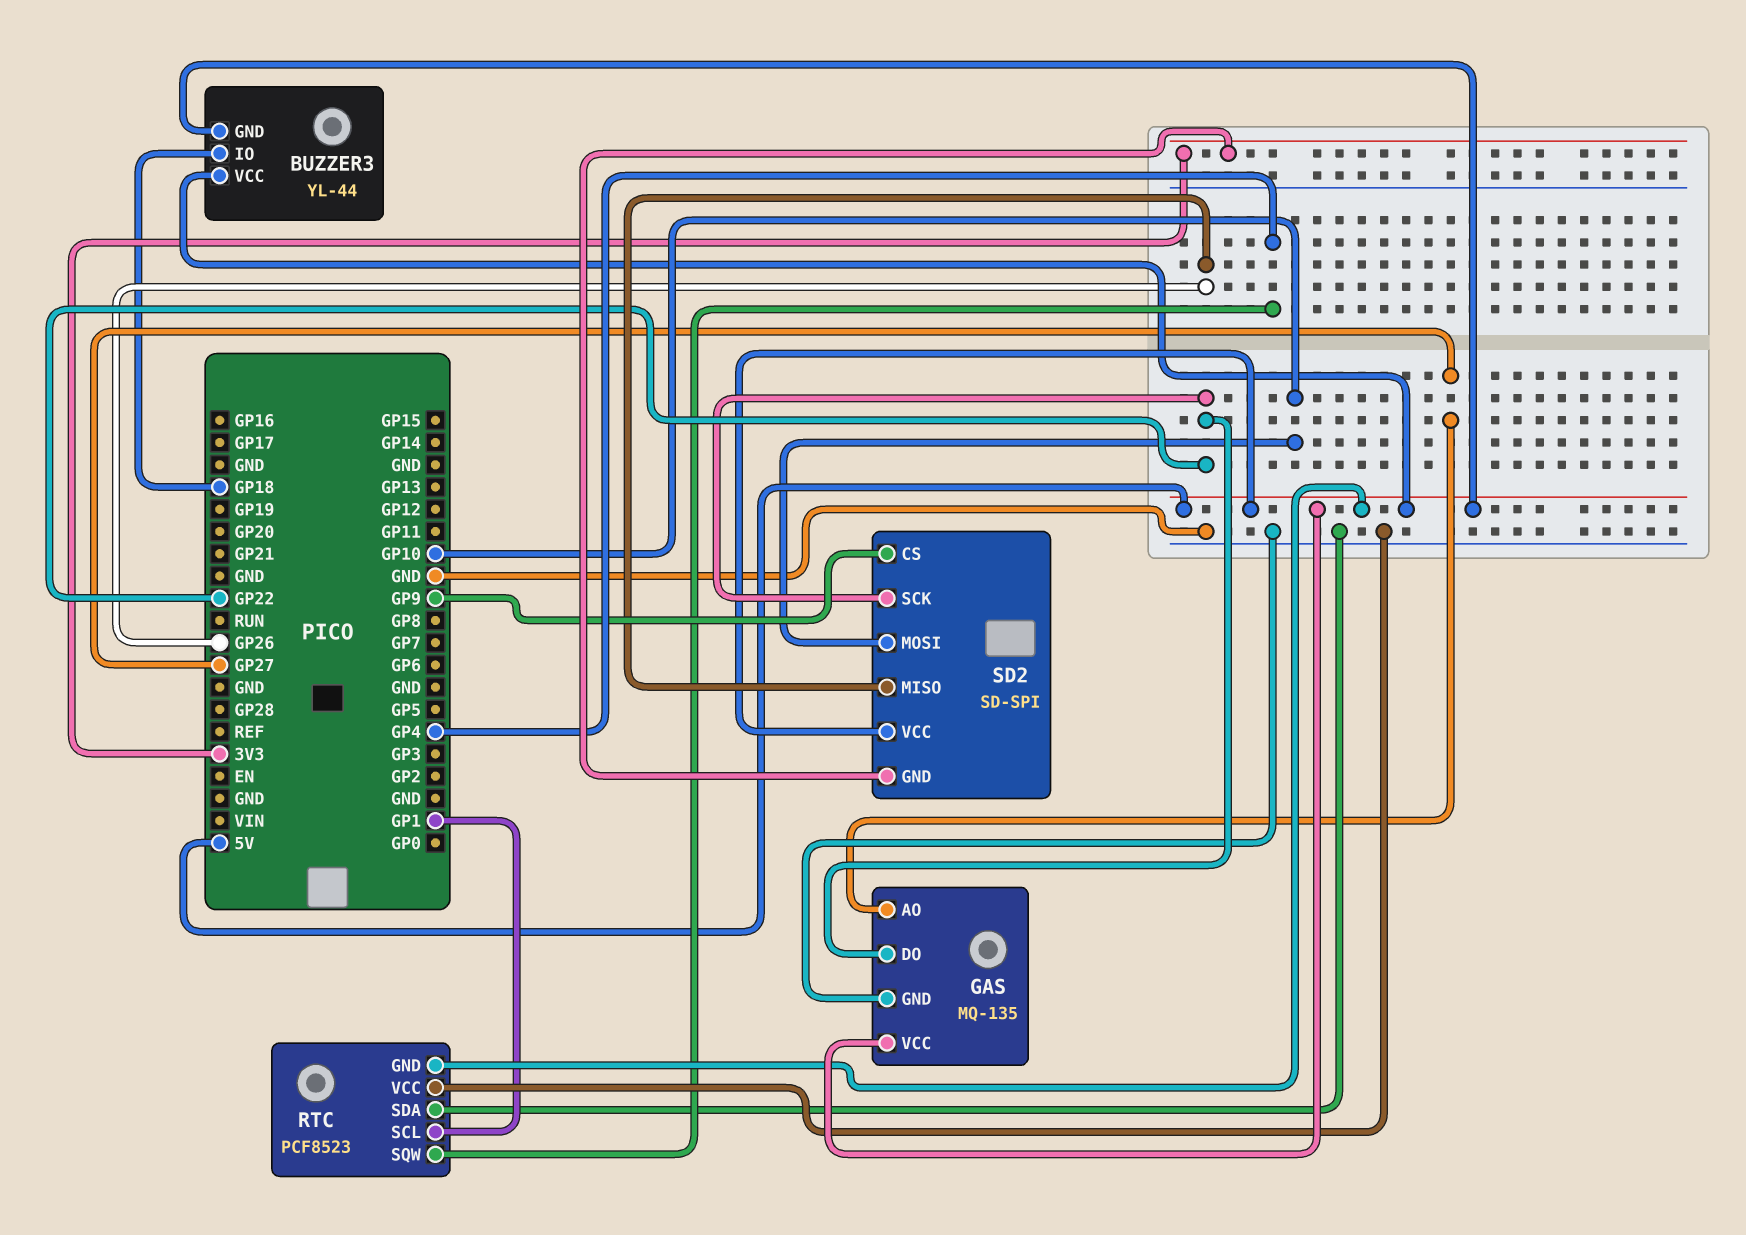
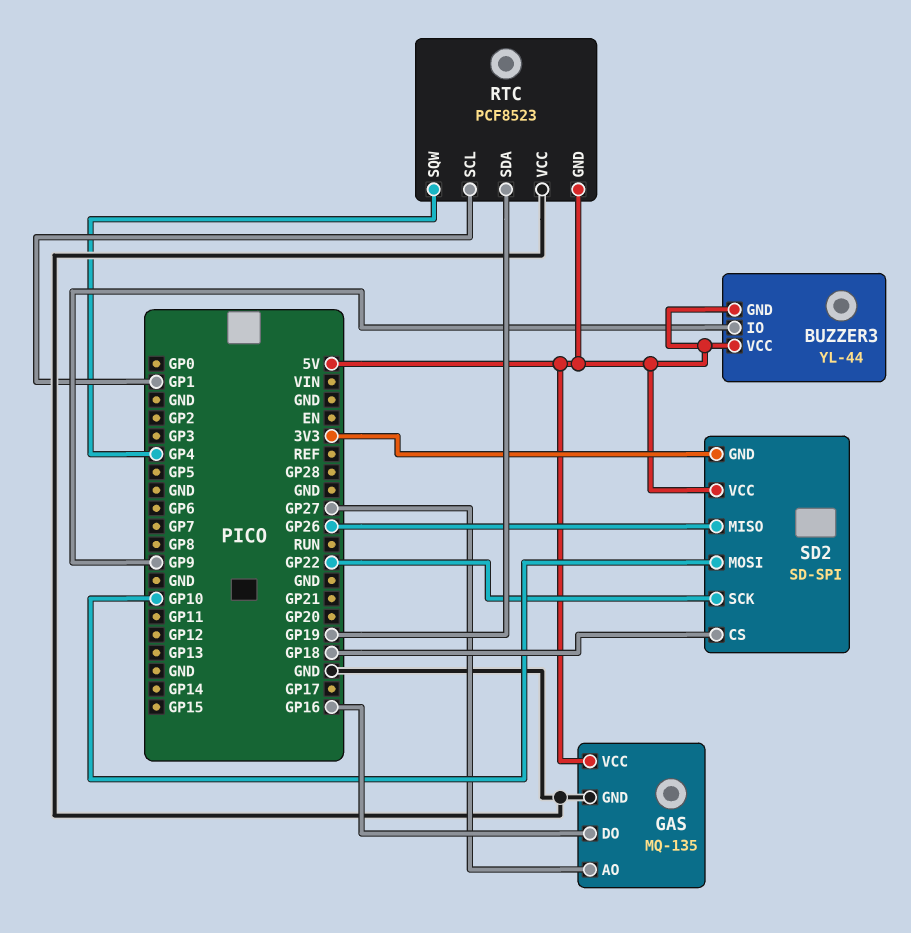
BUZZER3 pin IO: GP18 -> GP9
GAS pin DO: GP22 -> GP16
RTC pin SDA: GND -> GP19
SD2 pin CS: GP9 -> GP18

